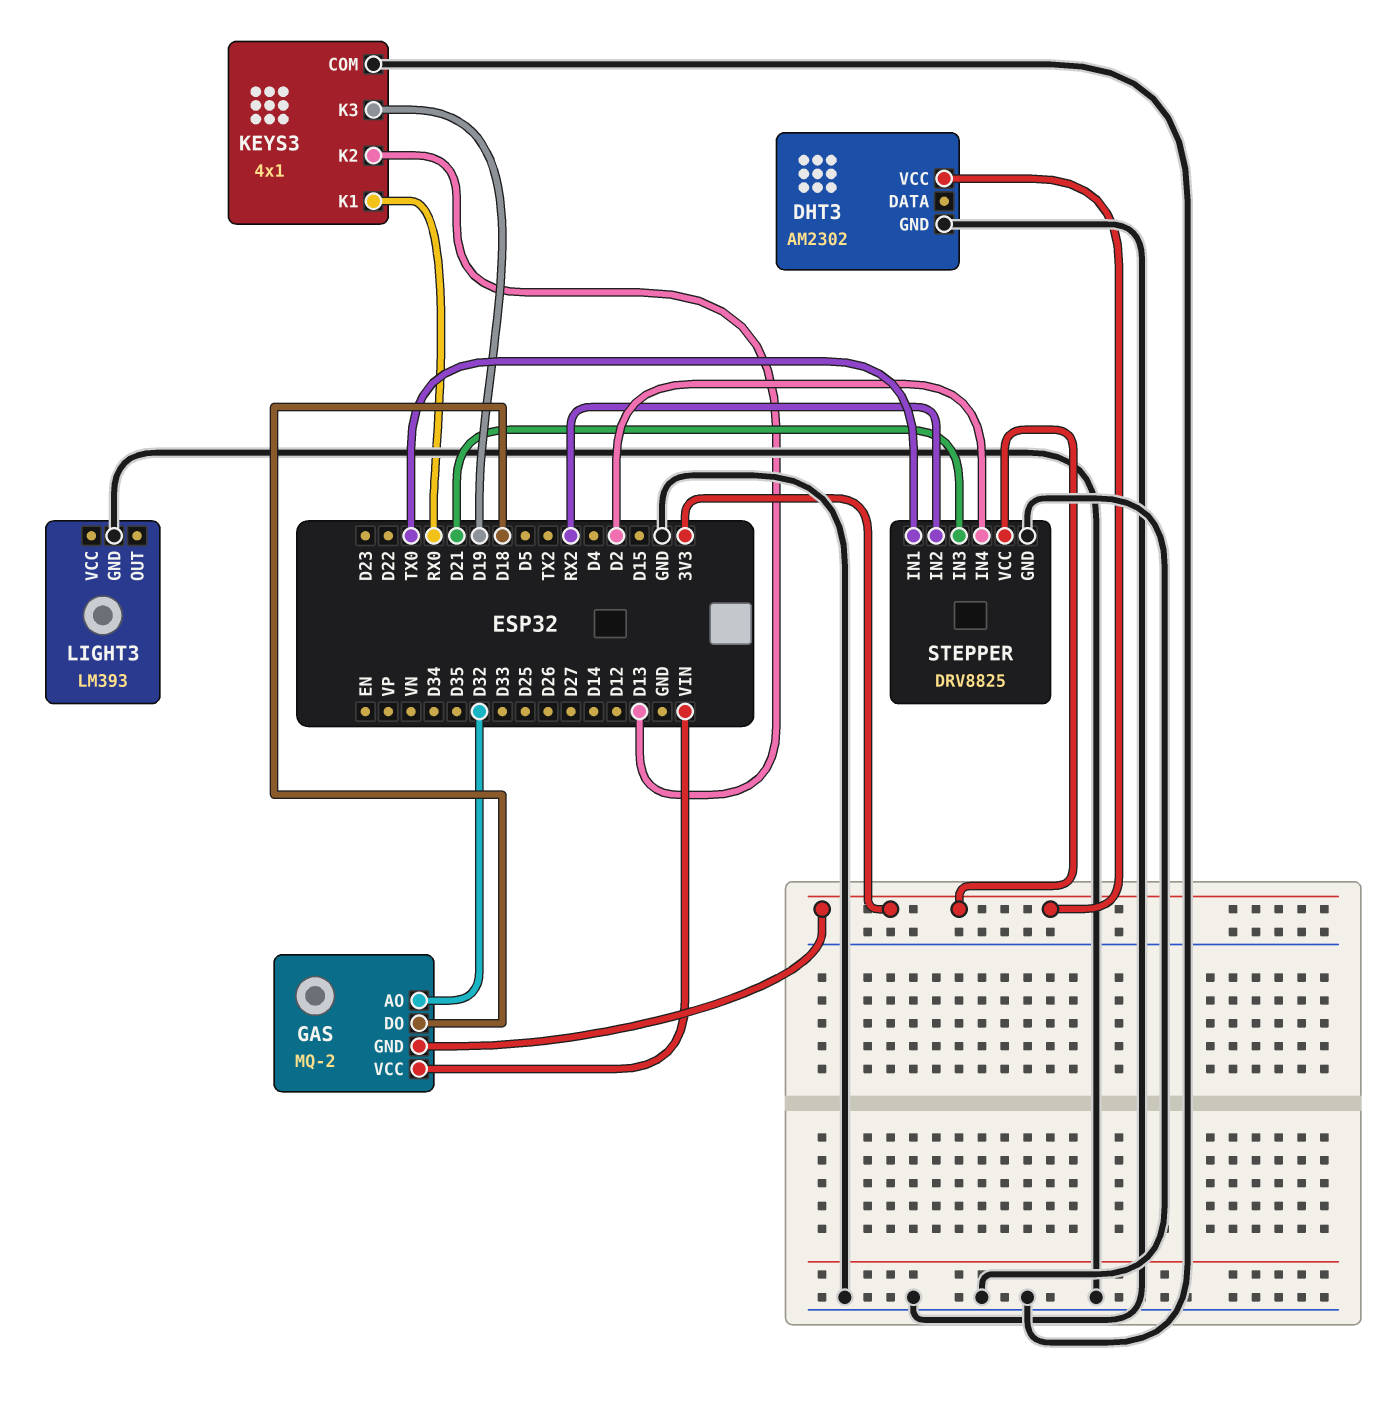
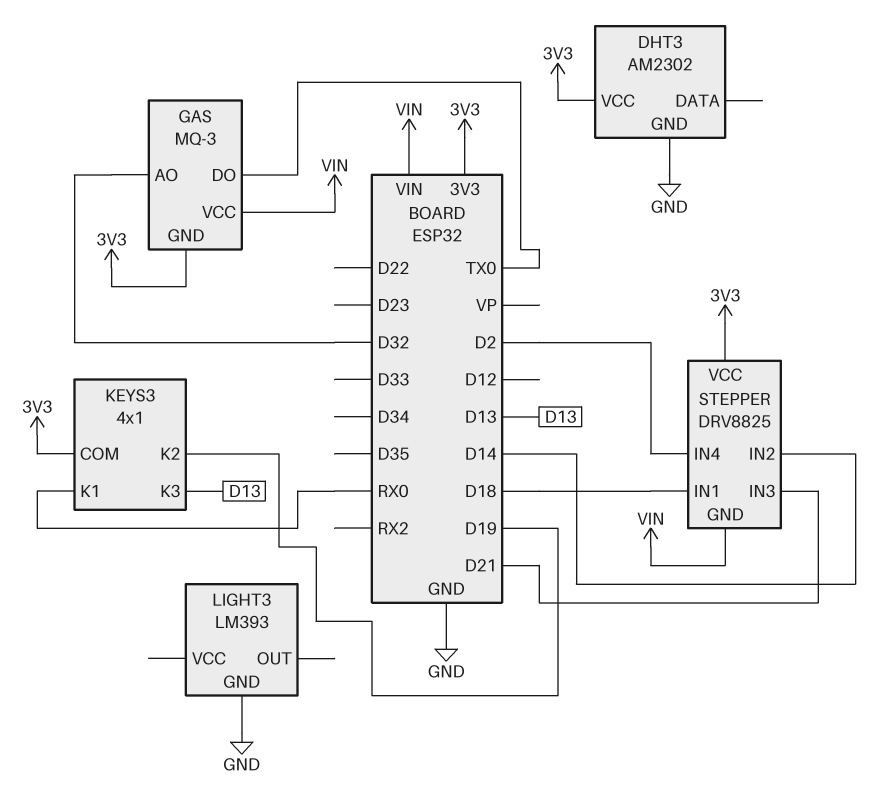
GAS: MQ-2 -> MQ-3
GAS pin DO: D18 -> TX0
KEYS3 pin COM: GND -> 3V3
KEYS3 pin K2: D13 -> D19
KEYS3 pin K3: D19 -> D13
STEPPER pin GND: GND -> VIN
STEPPER pin IN1: TX0 -> D18
STEPPER pin IN2: RX2 -> D14

